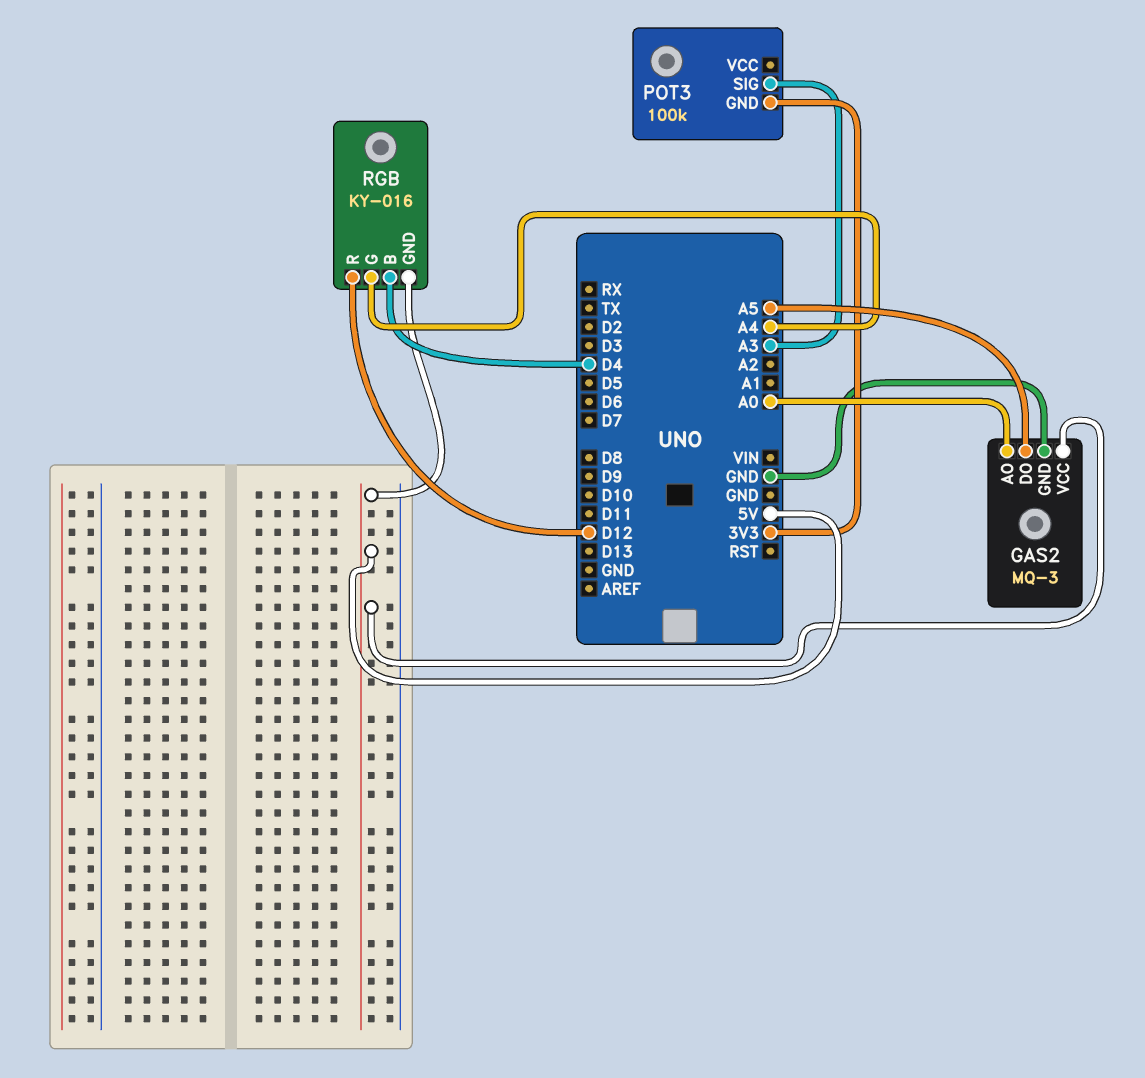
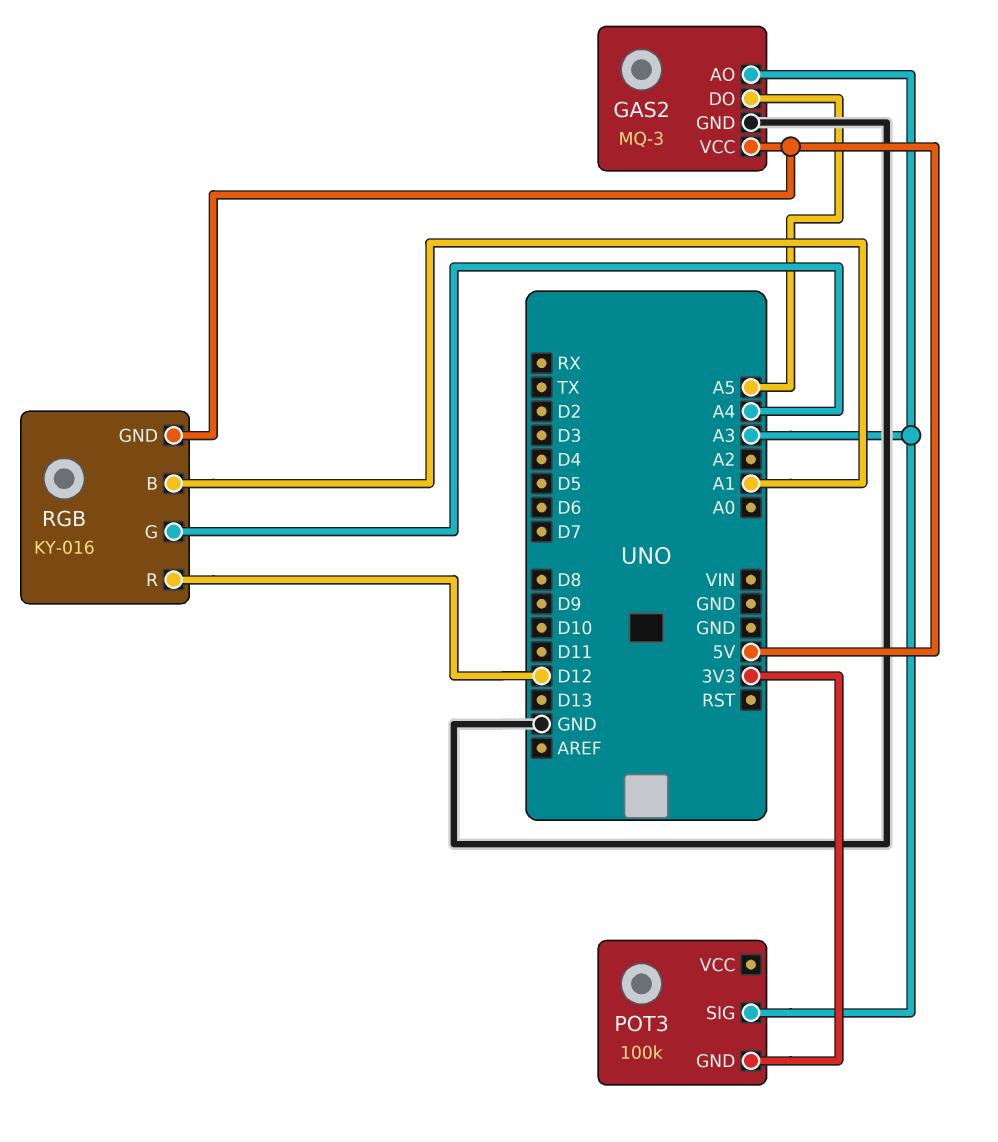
GAS2 pin AO: A0 -> A3
RGB pin B: D4 -> A1

